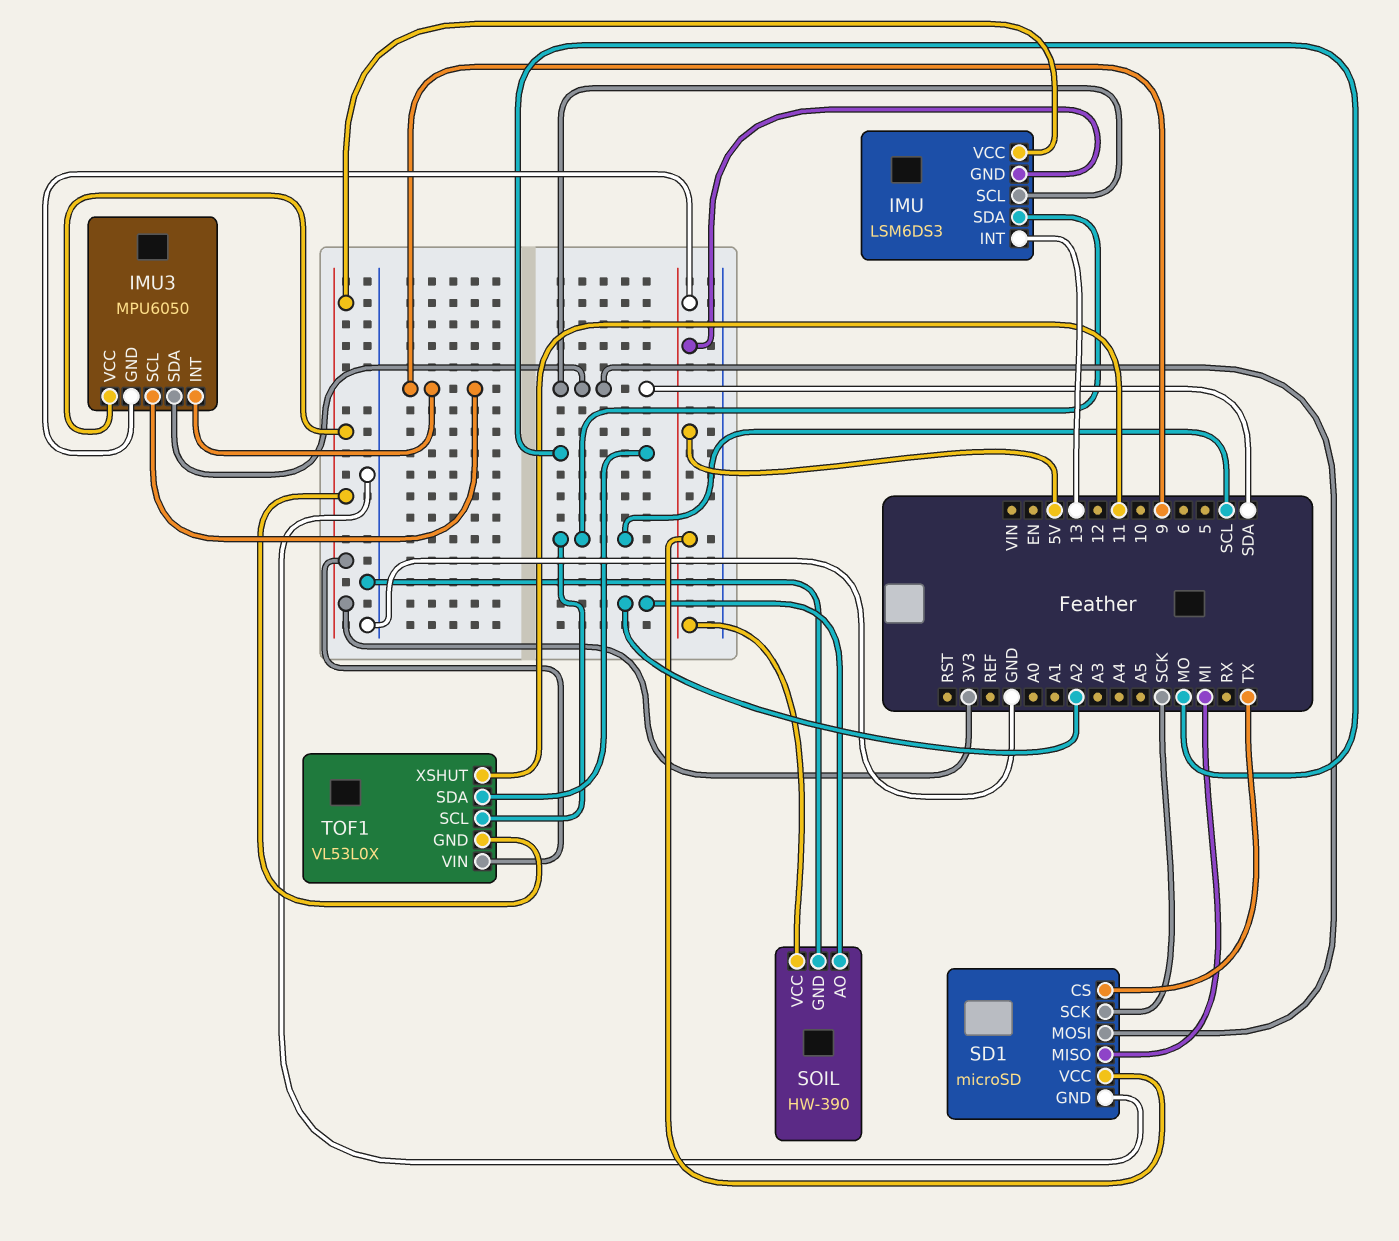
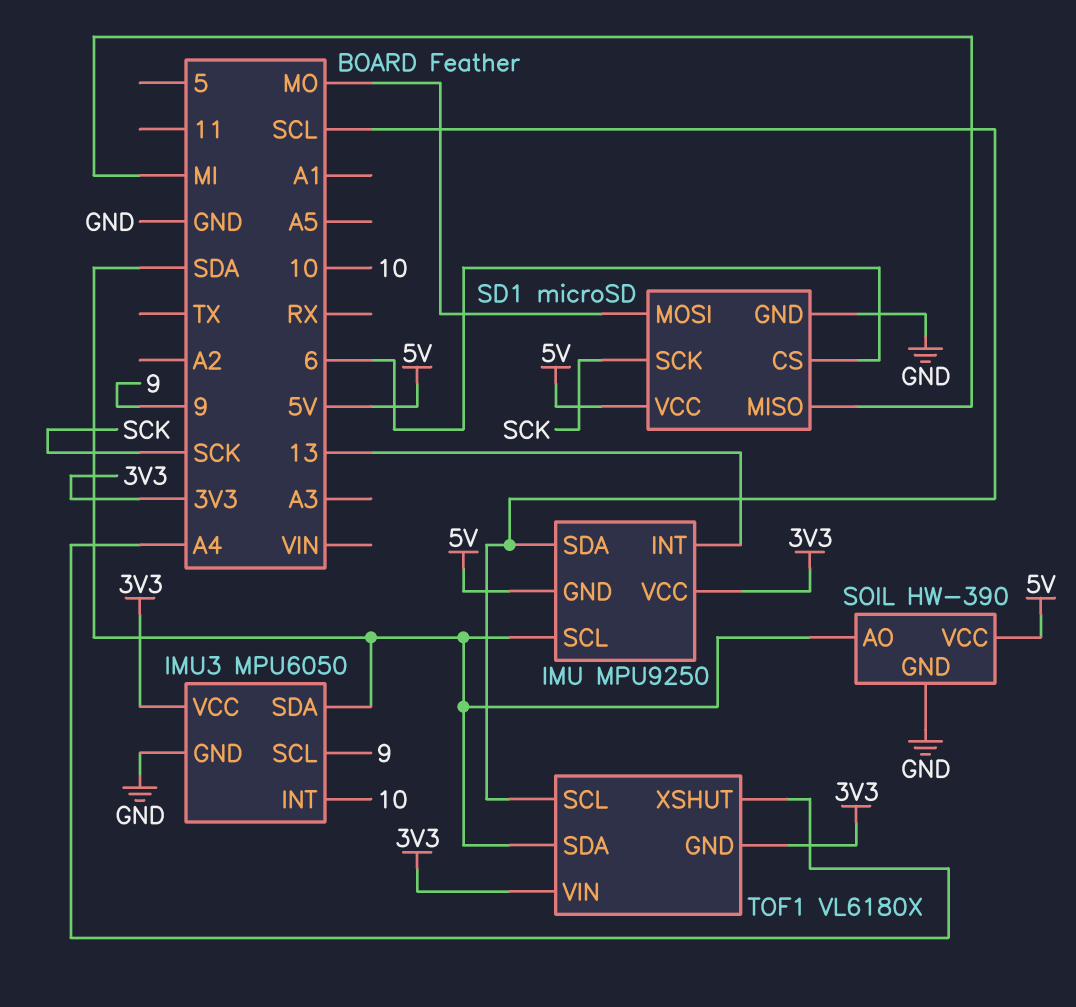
IMU: LSM6DS3 -> MPU9250
IMU3 pin GND: 5V -> GND
IMU3 pin INT: 9 -> 10
SD1 pin CS: TX -> 6
SD1 pin MOSI: SDA -> MO
SOIL pin AO: A2 -> SDA
TOF1: VL53L0X -> VL6180X
TOF1 pin SDA: MO -> SDA
TOF1 pin XSHUT: 11 -> A4

